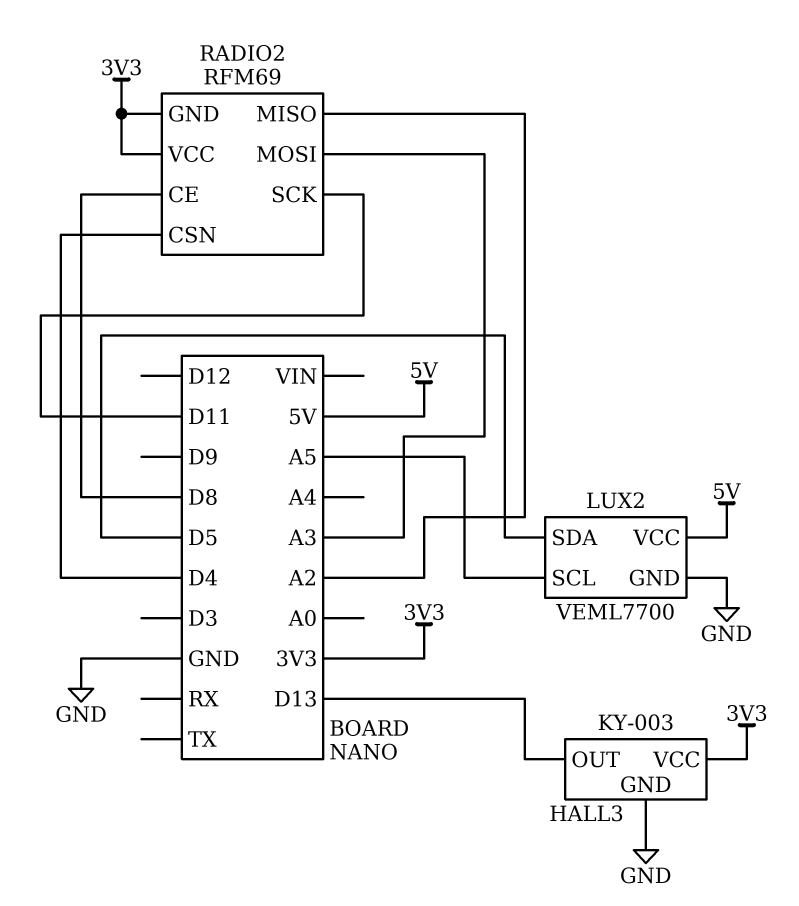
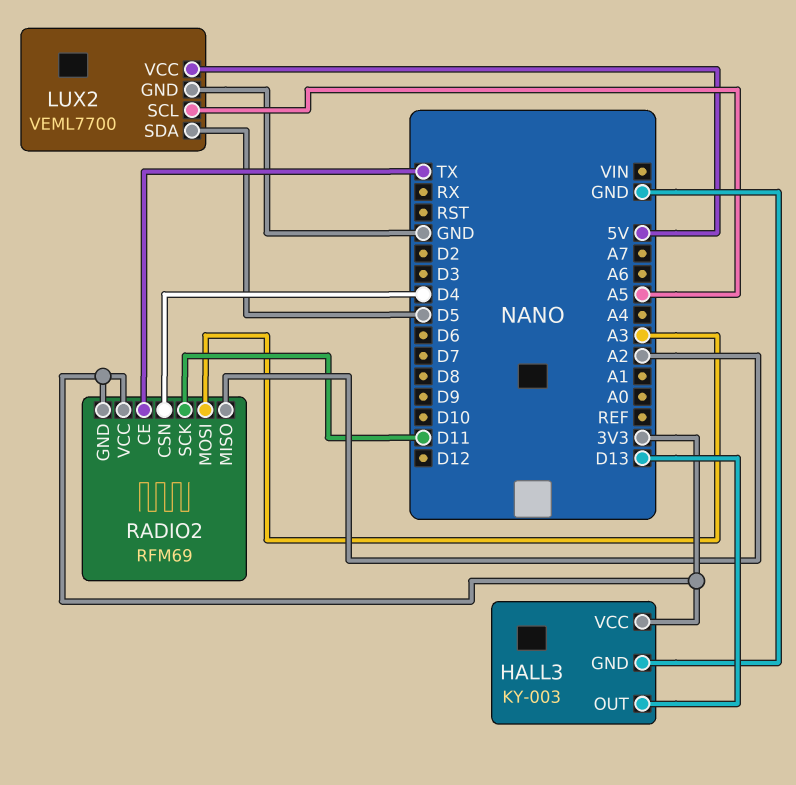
RADIO2 pin CE: D8 -> TX

